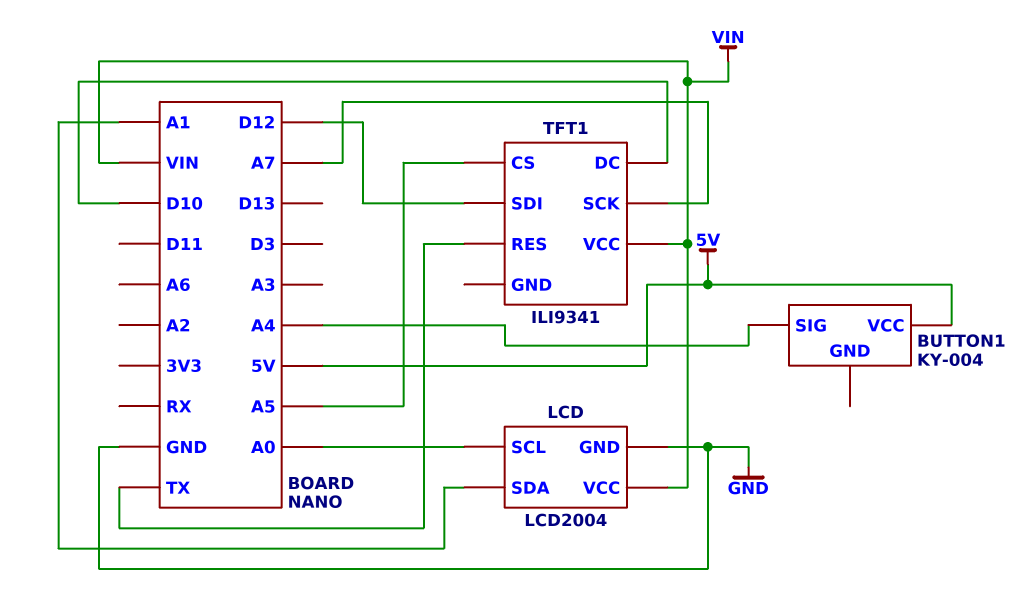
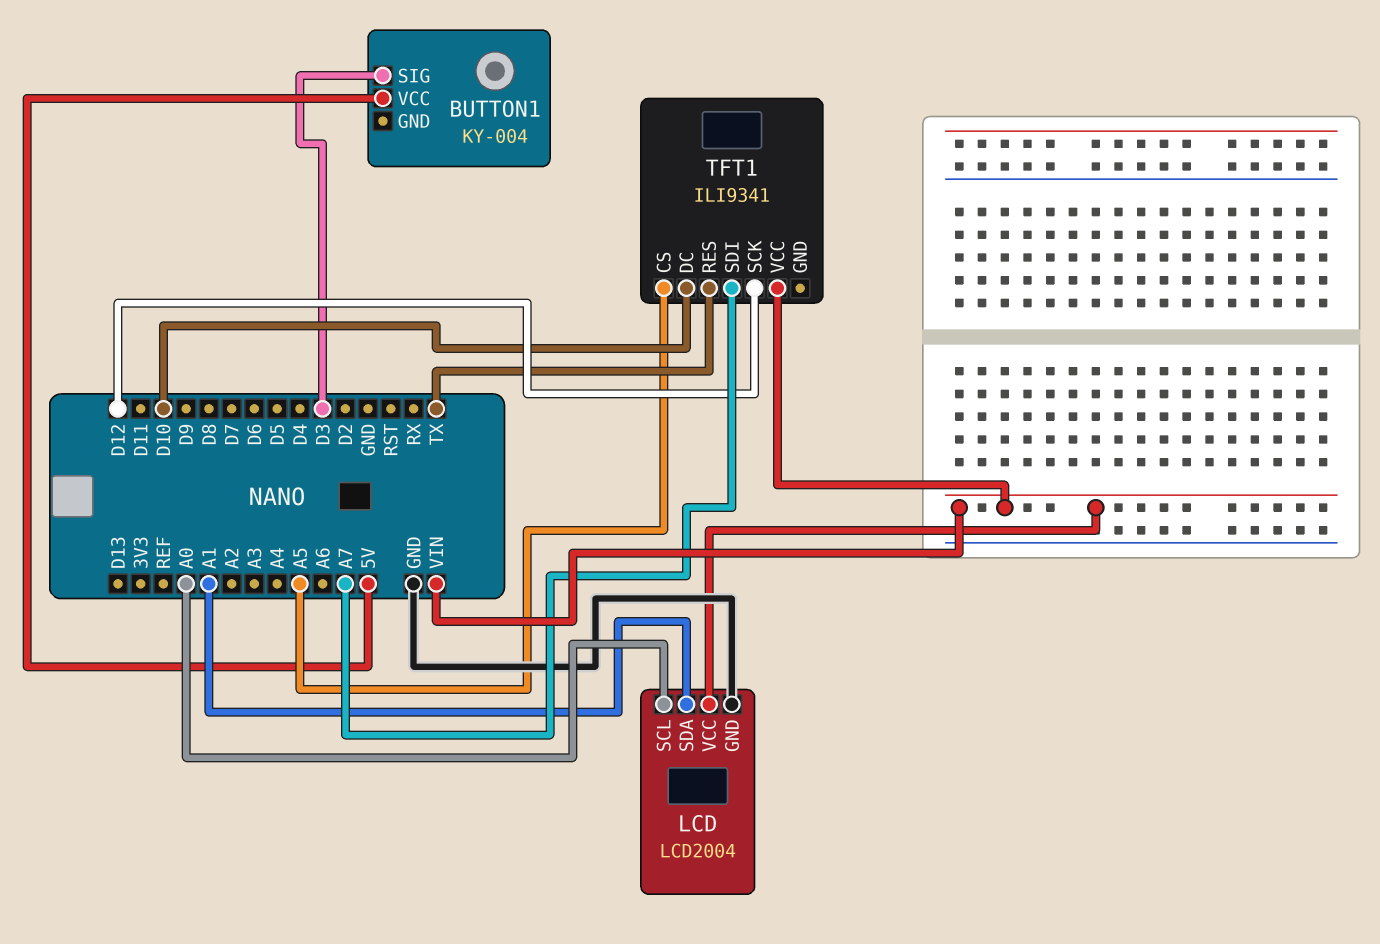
BUTTON1 pin SIG: A4 -> D3
TFT1 pin SCK: A7 -> D12
TFT1 pin SDI: D12 -> A7

